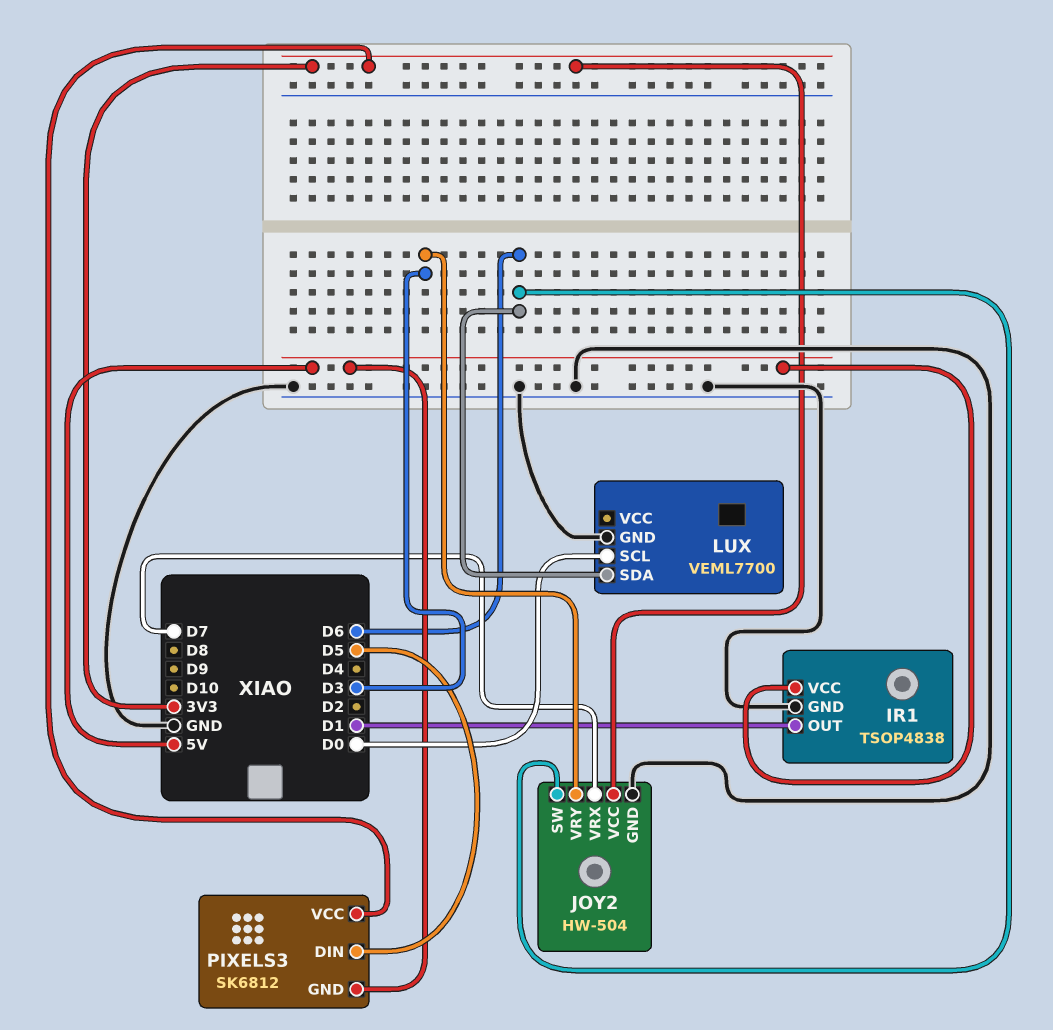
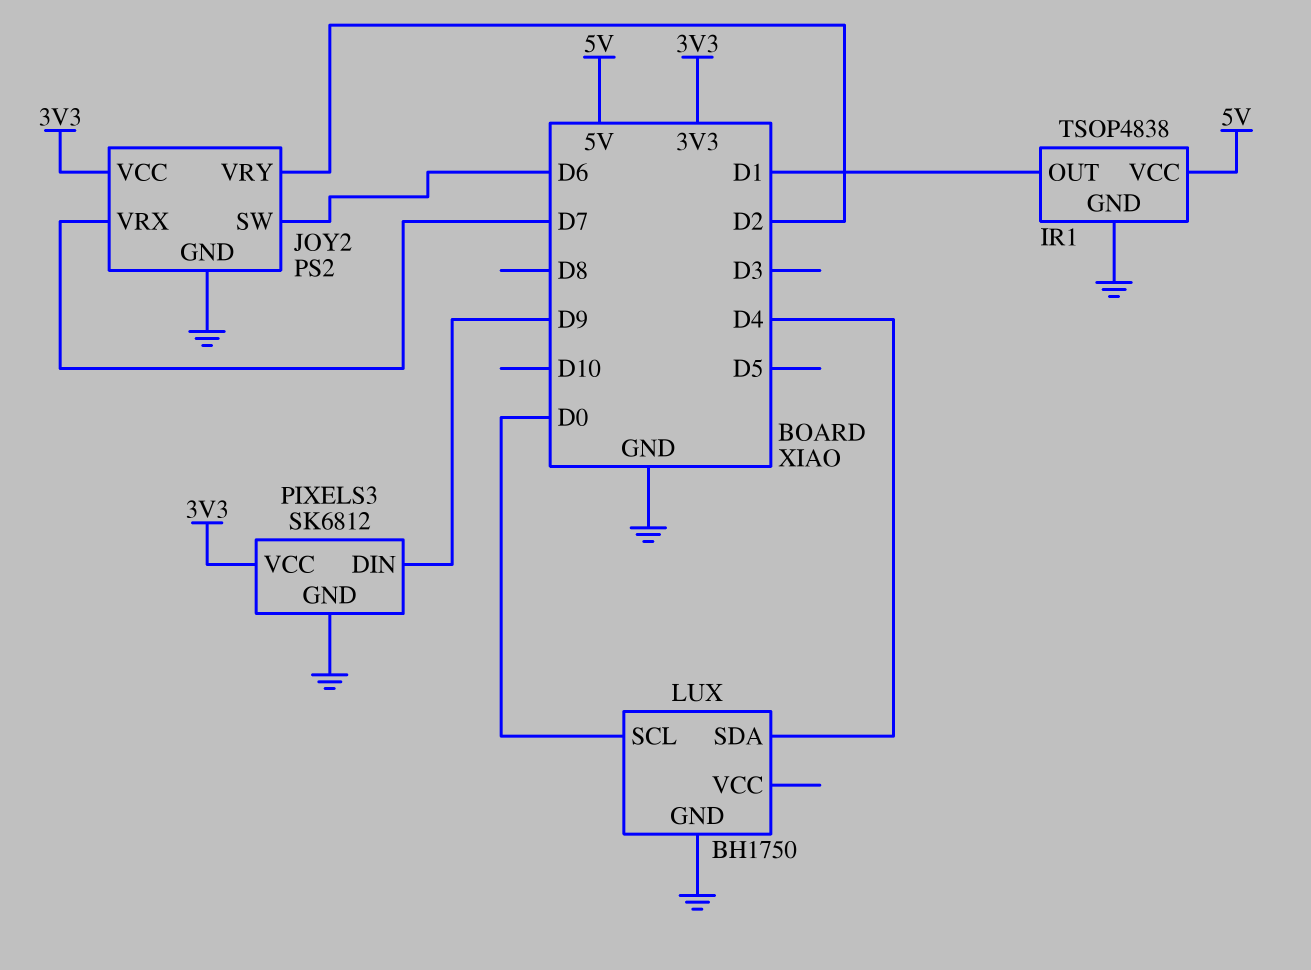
JOY2: HW-504 -> PS2
JOY2 pin VRY: D3 -> D2
LUX: VEML7700 -> BH1750
LUX pin SDA: D6 -> D4
PIXELS3 pin DIN: D5 -> D9
PIXELS3 pin GND: 5V -> GND

